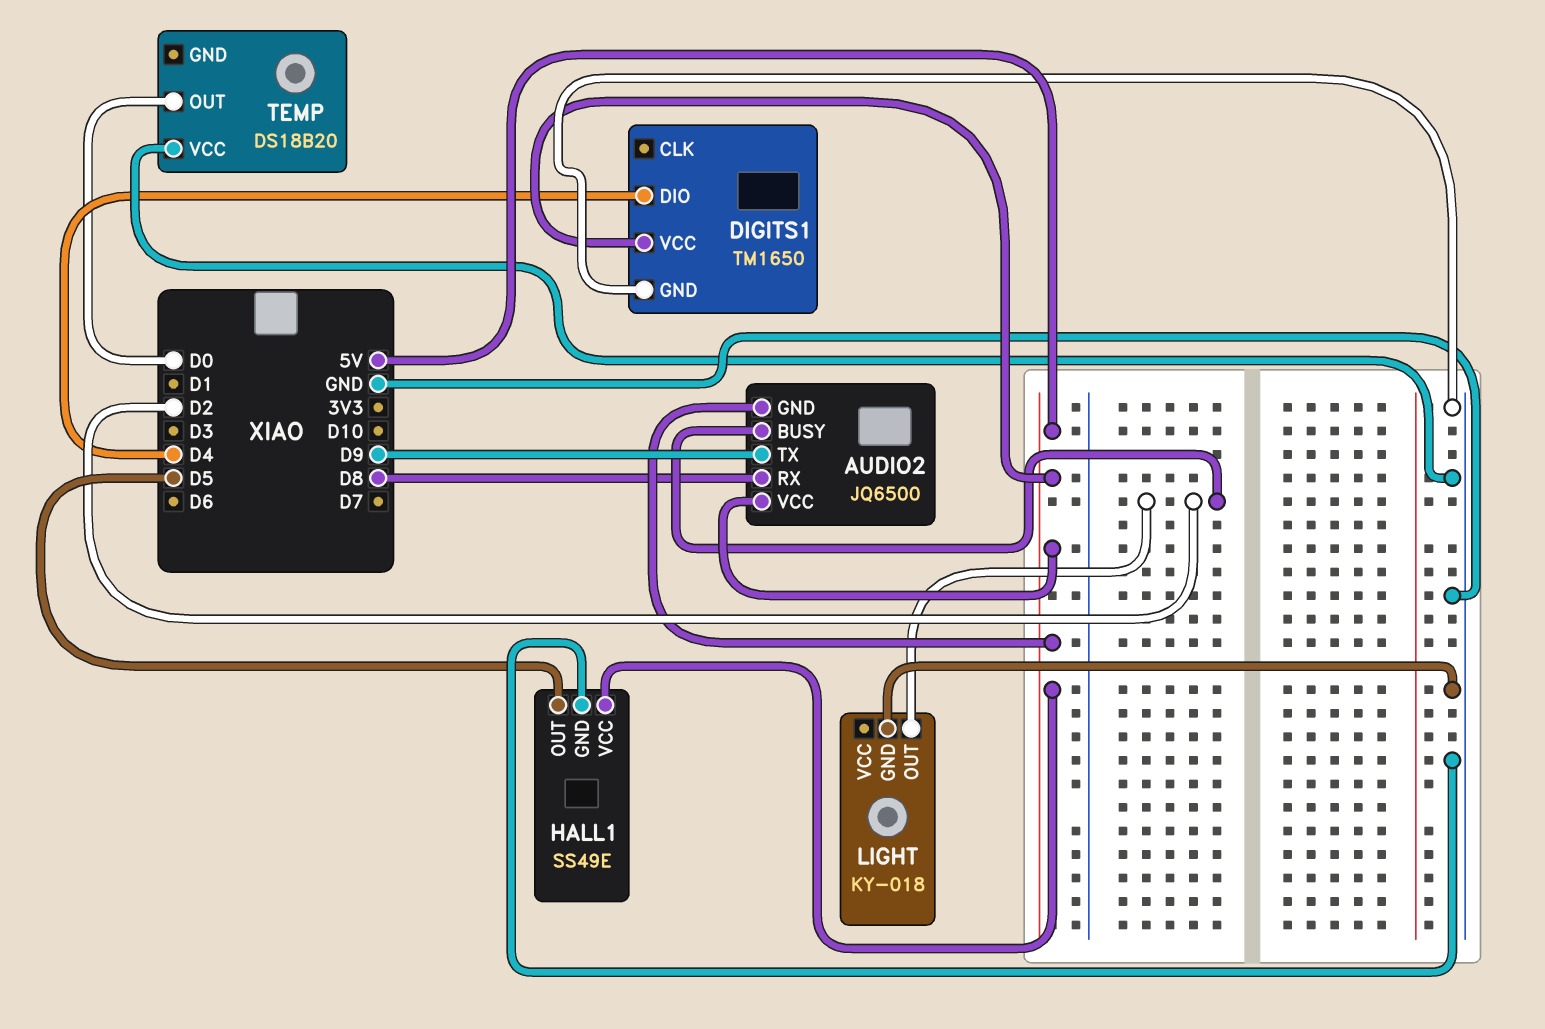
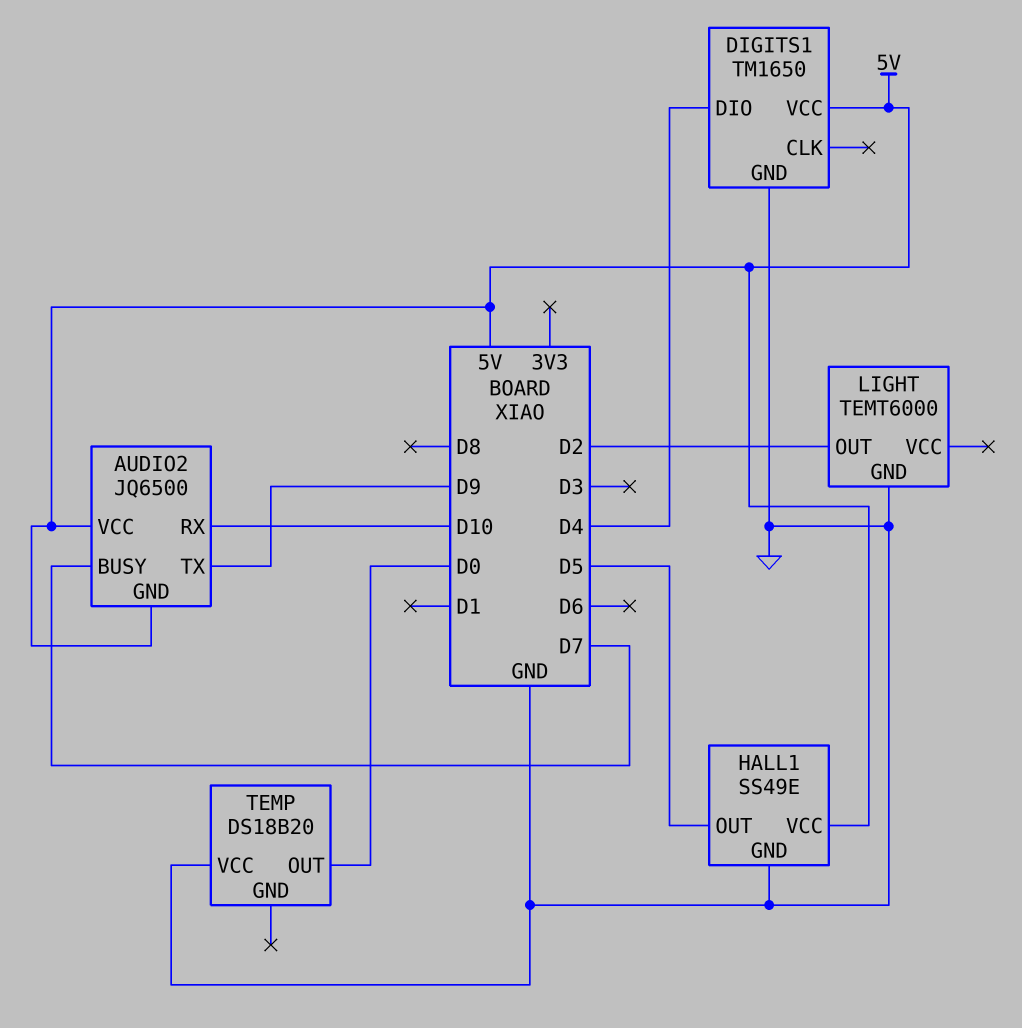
AUDIO2 pin BUSY: D2 -> D7
AUDIO2 pin RX: D8 -> D10
LIGHT: KY-018 -> TEMT6000

